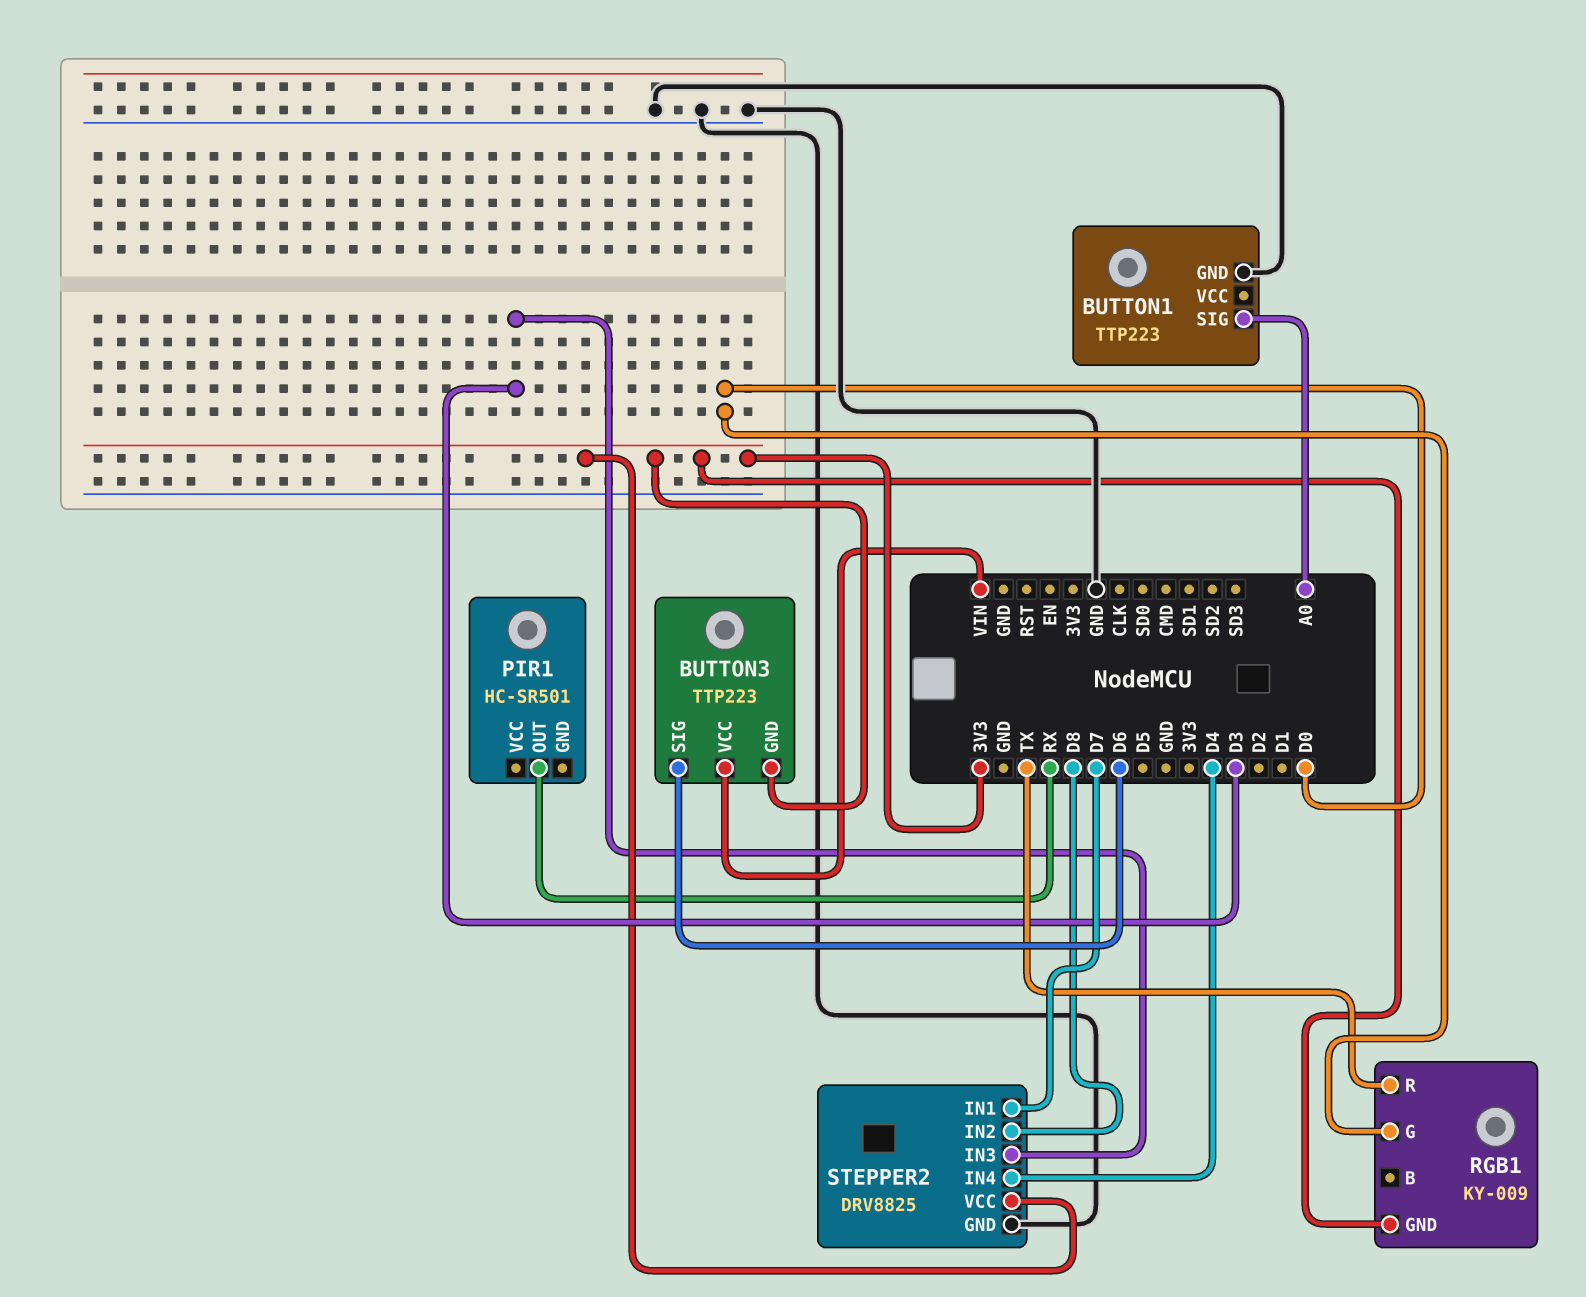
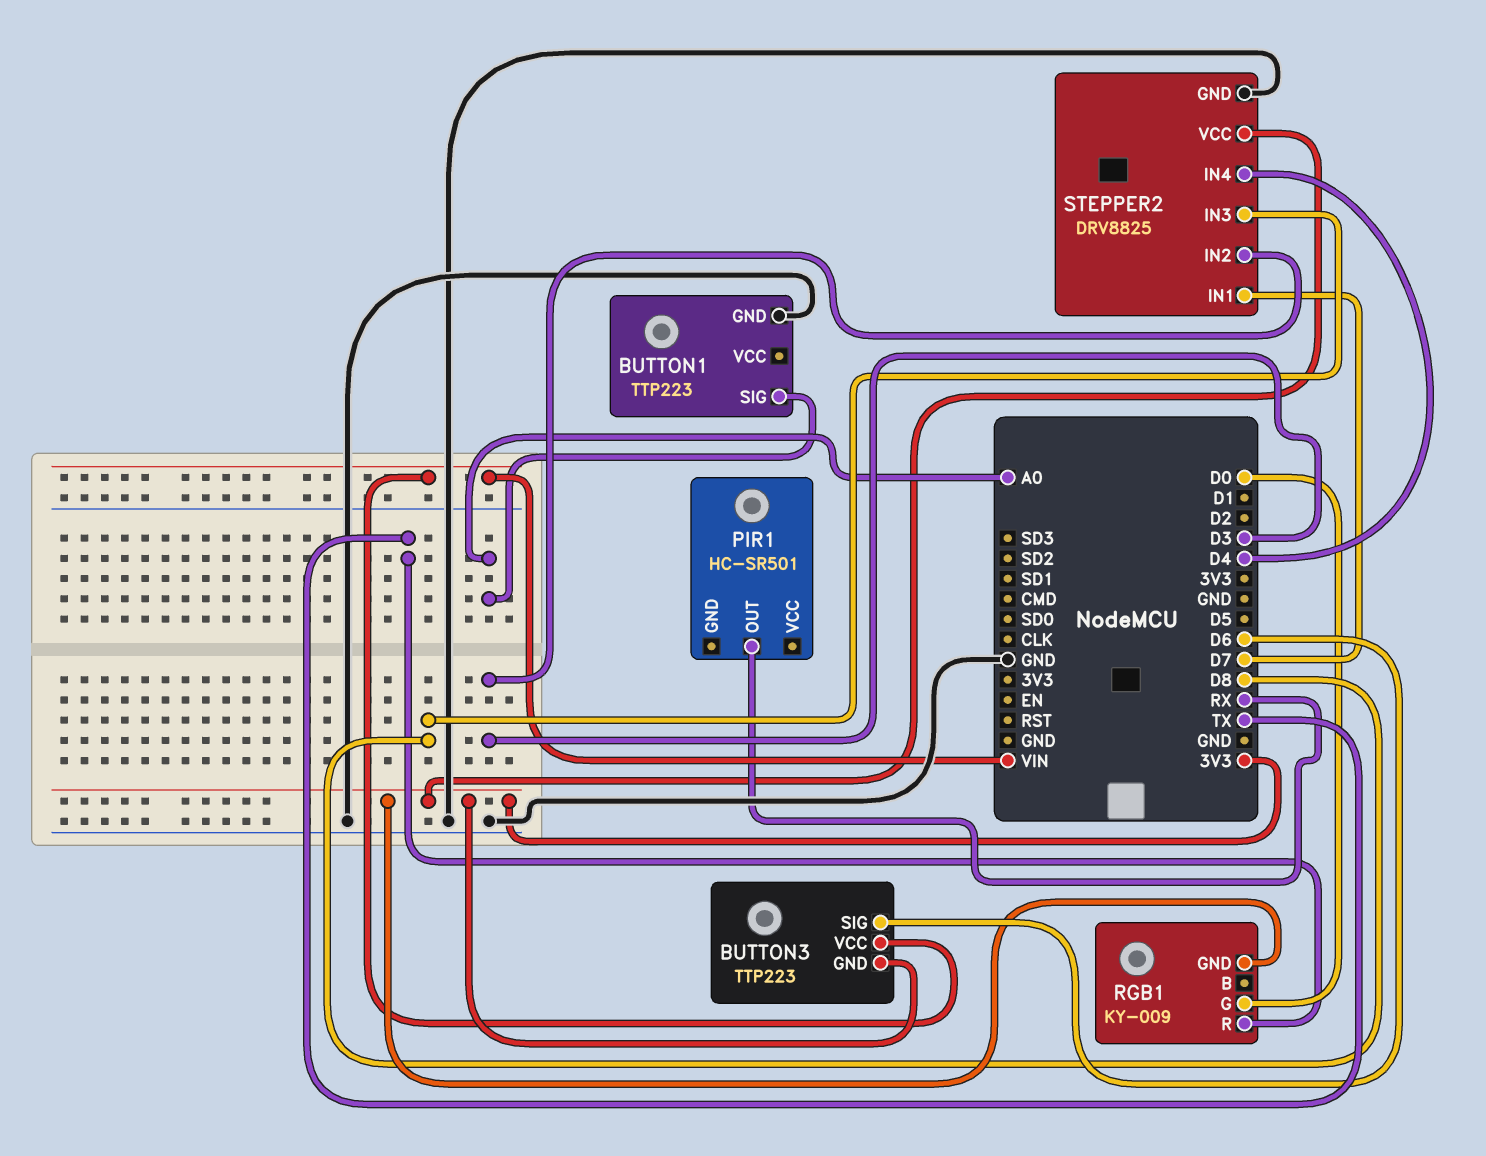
STEPPER2 pin IN2: D8 -> D3
STEPPER2 pin IN3: D3 -> D8

